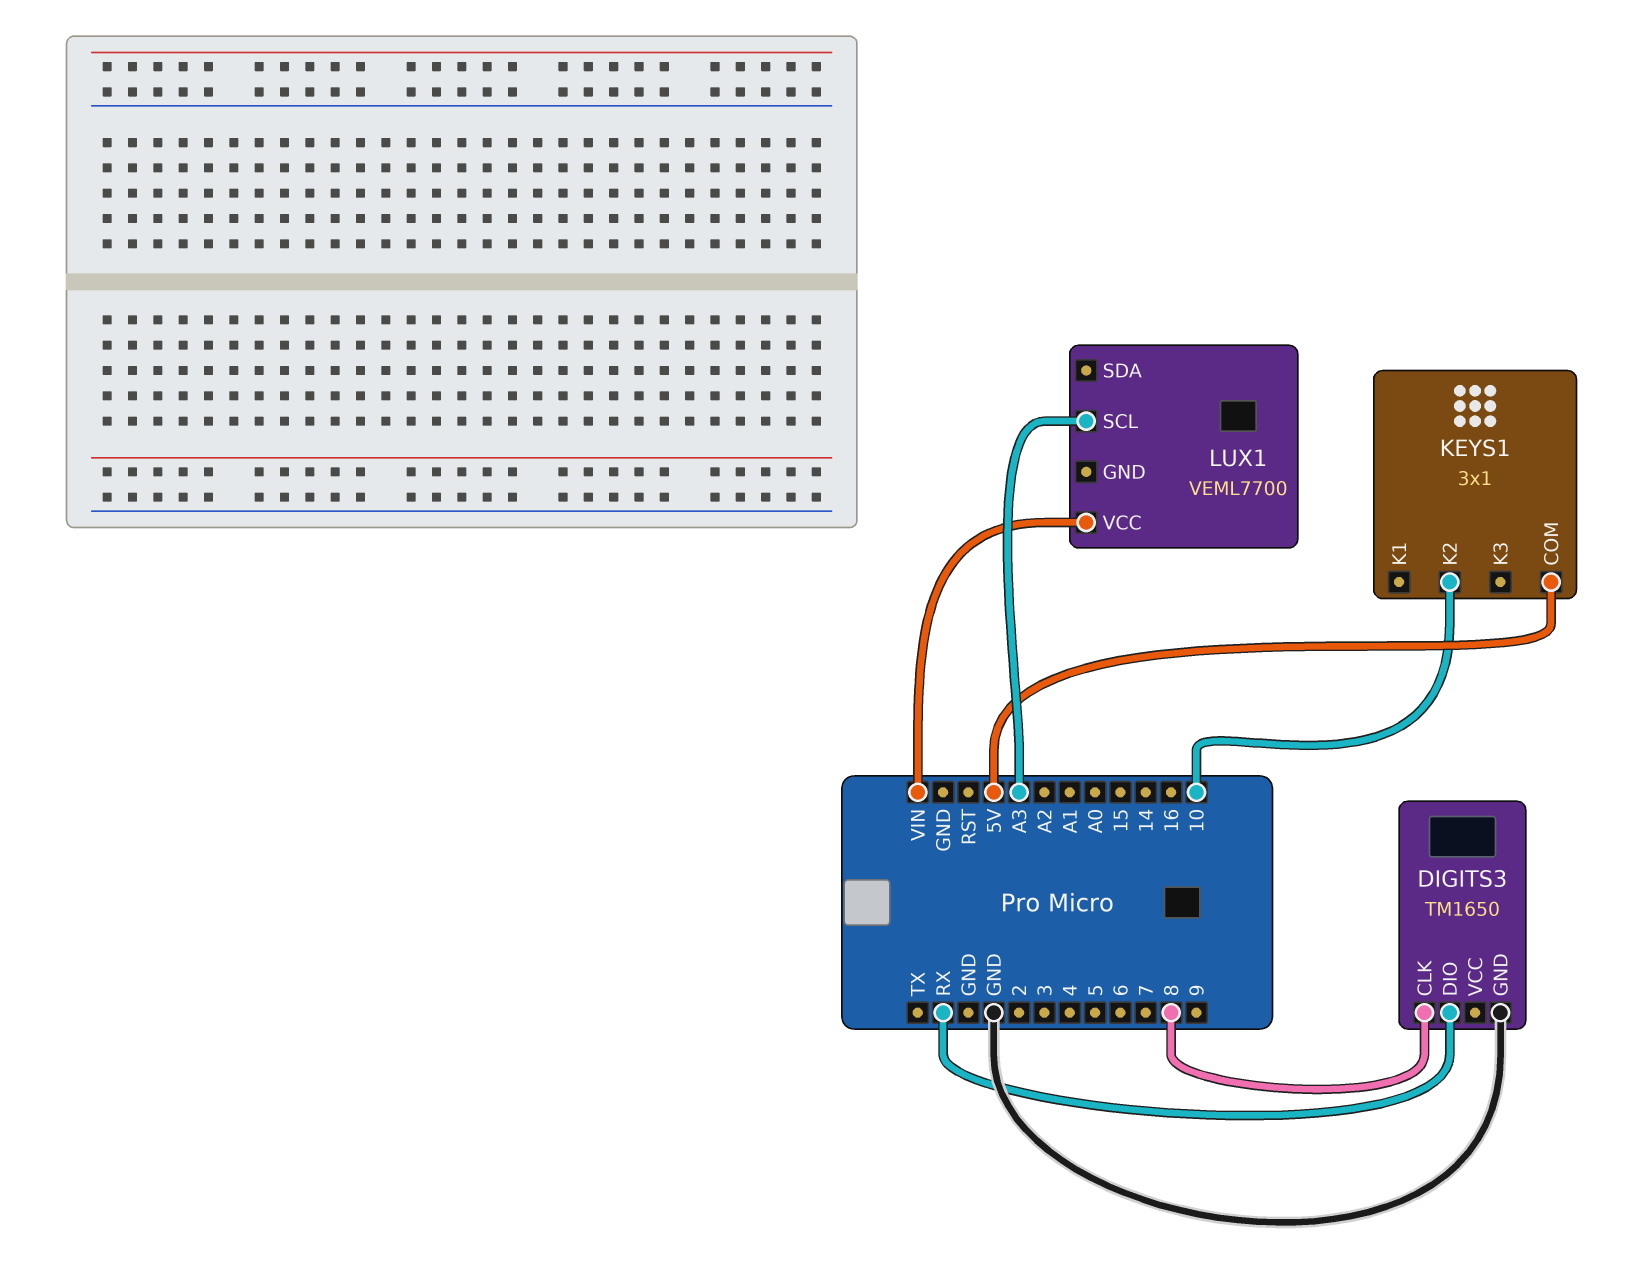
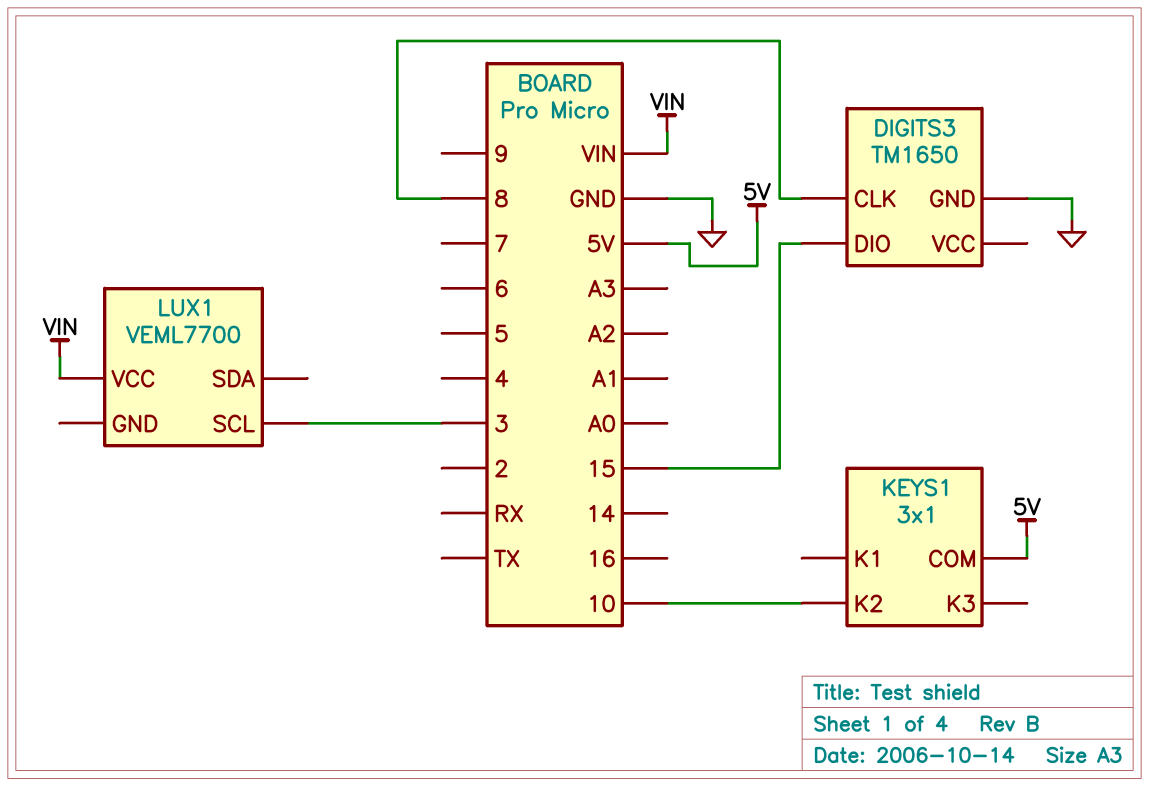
DIGITS3 pin DIO: RX -> 15
LUX1 pin SCL: A3 -> 3

